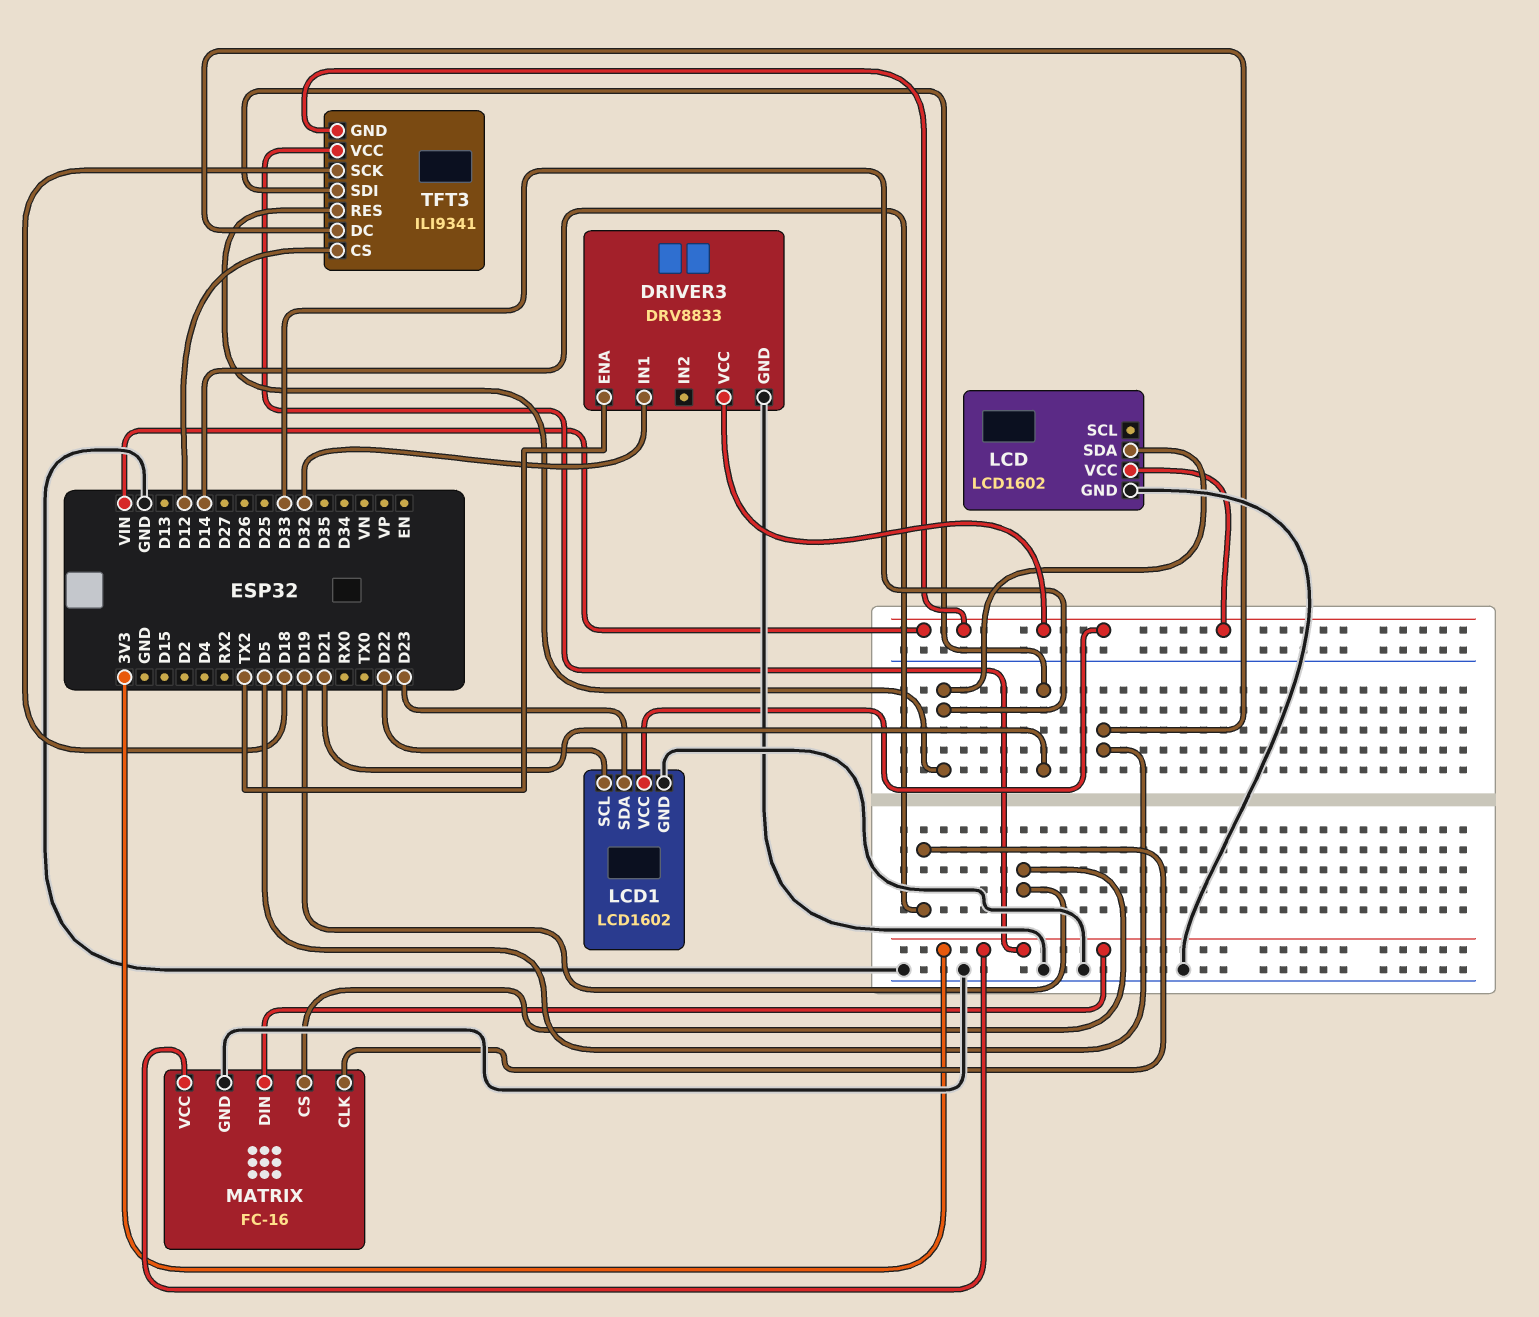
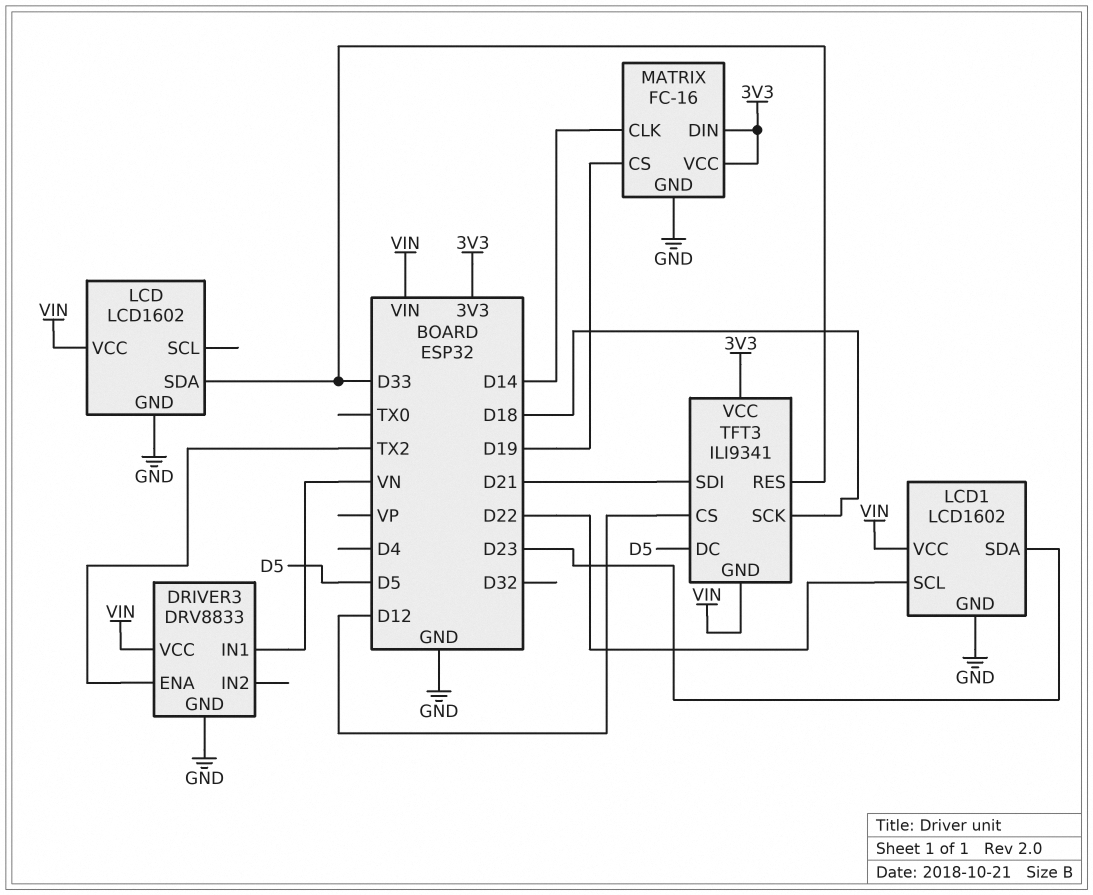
DRIVER3 pin IN1: D32 -> VN

